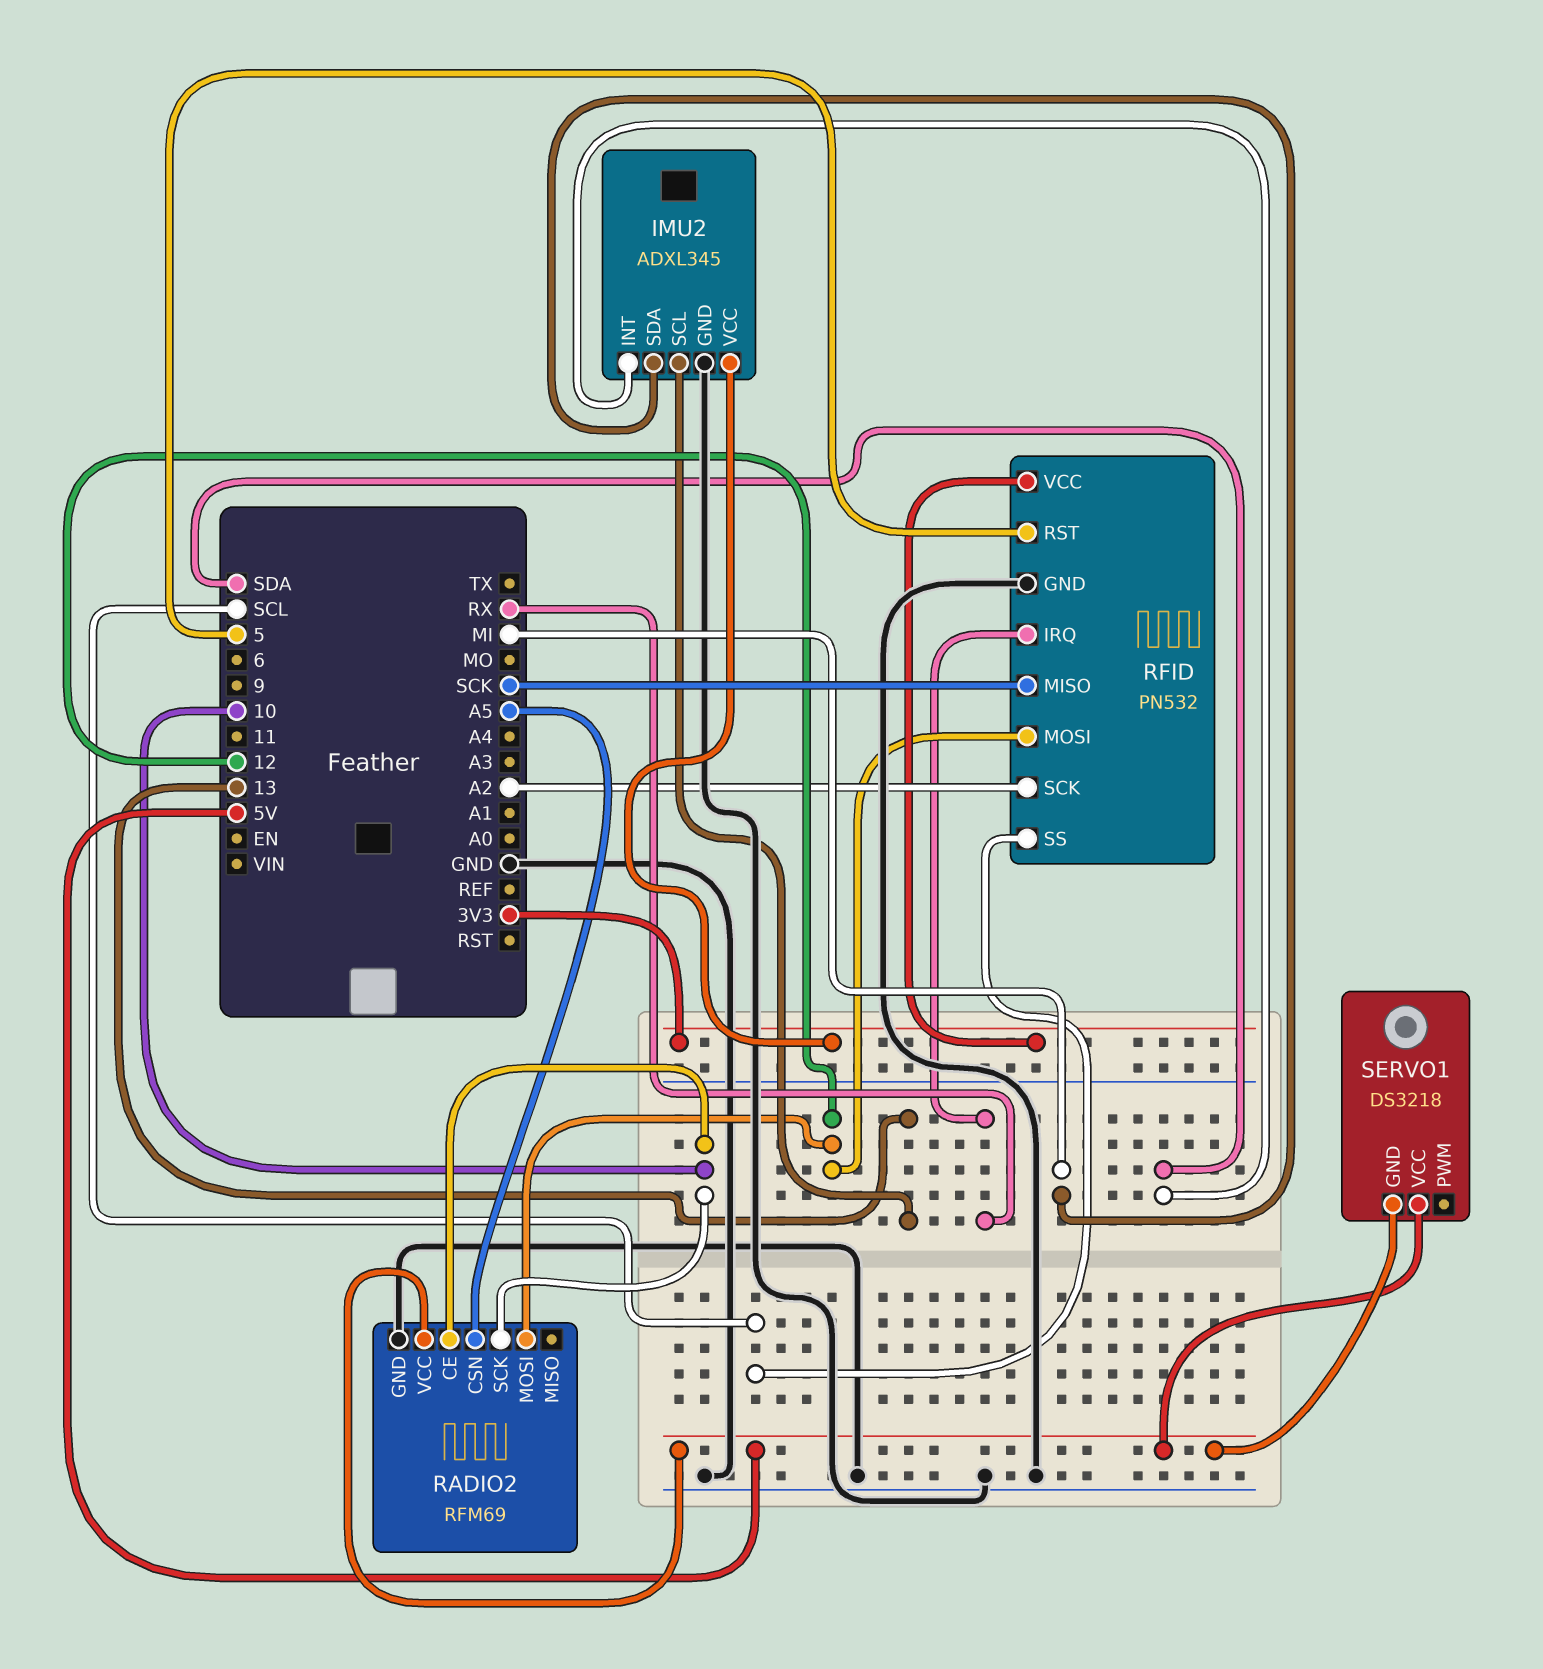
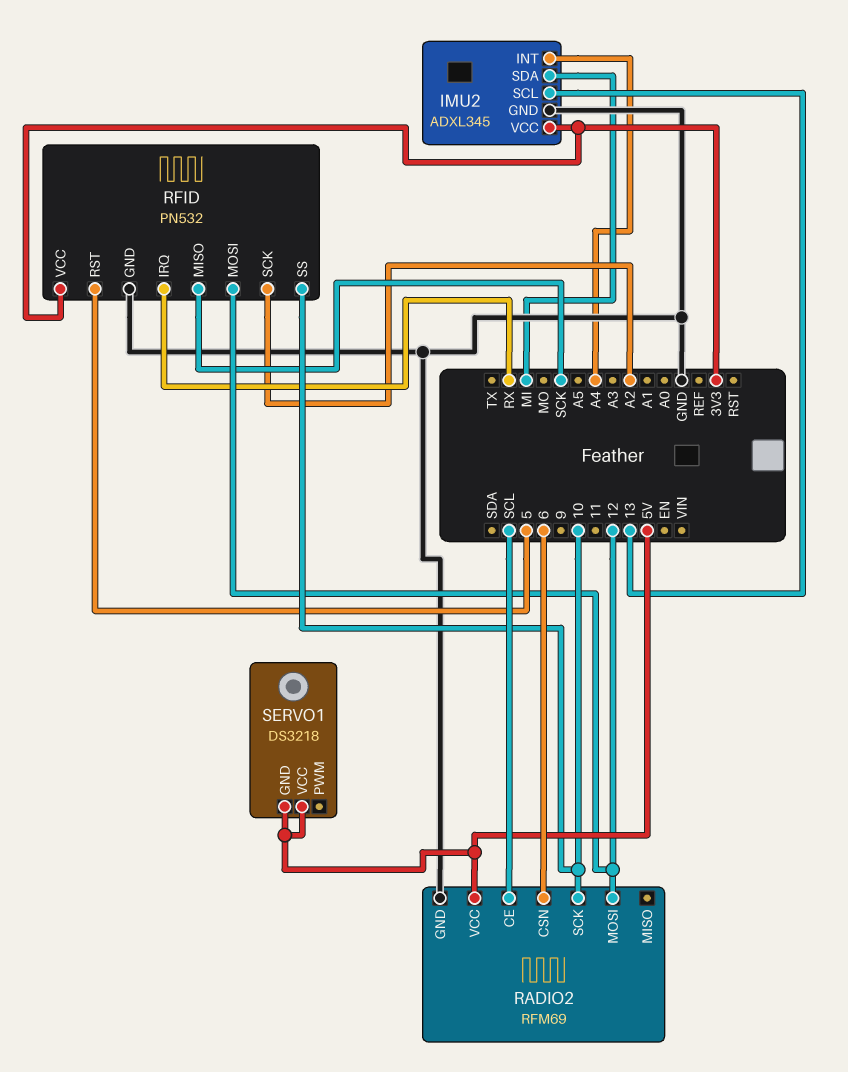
IMU2 pin INT: SDA -> A4
RADIO2 pin CE: 10 -> SCL
RADIO2 pin CSN: A5 -> 6
RFID pin SS: SCL -> 10

